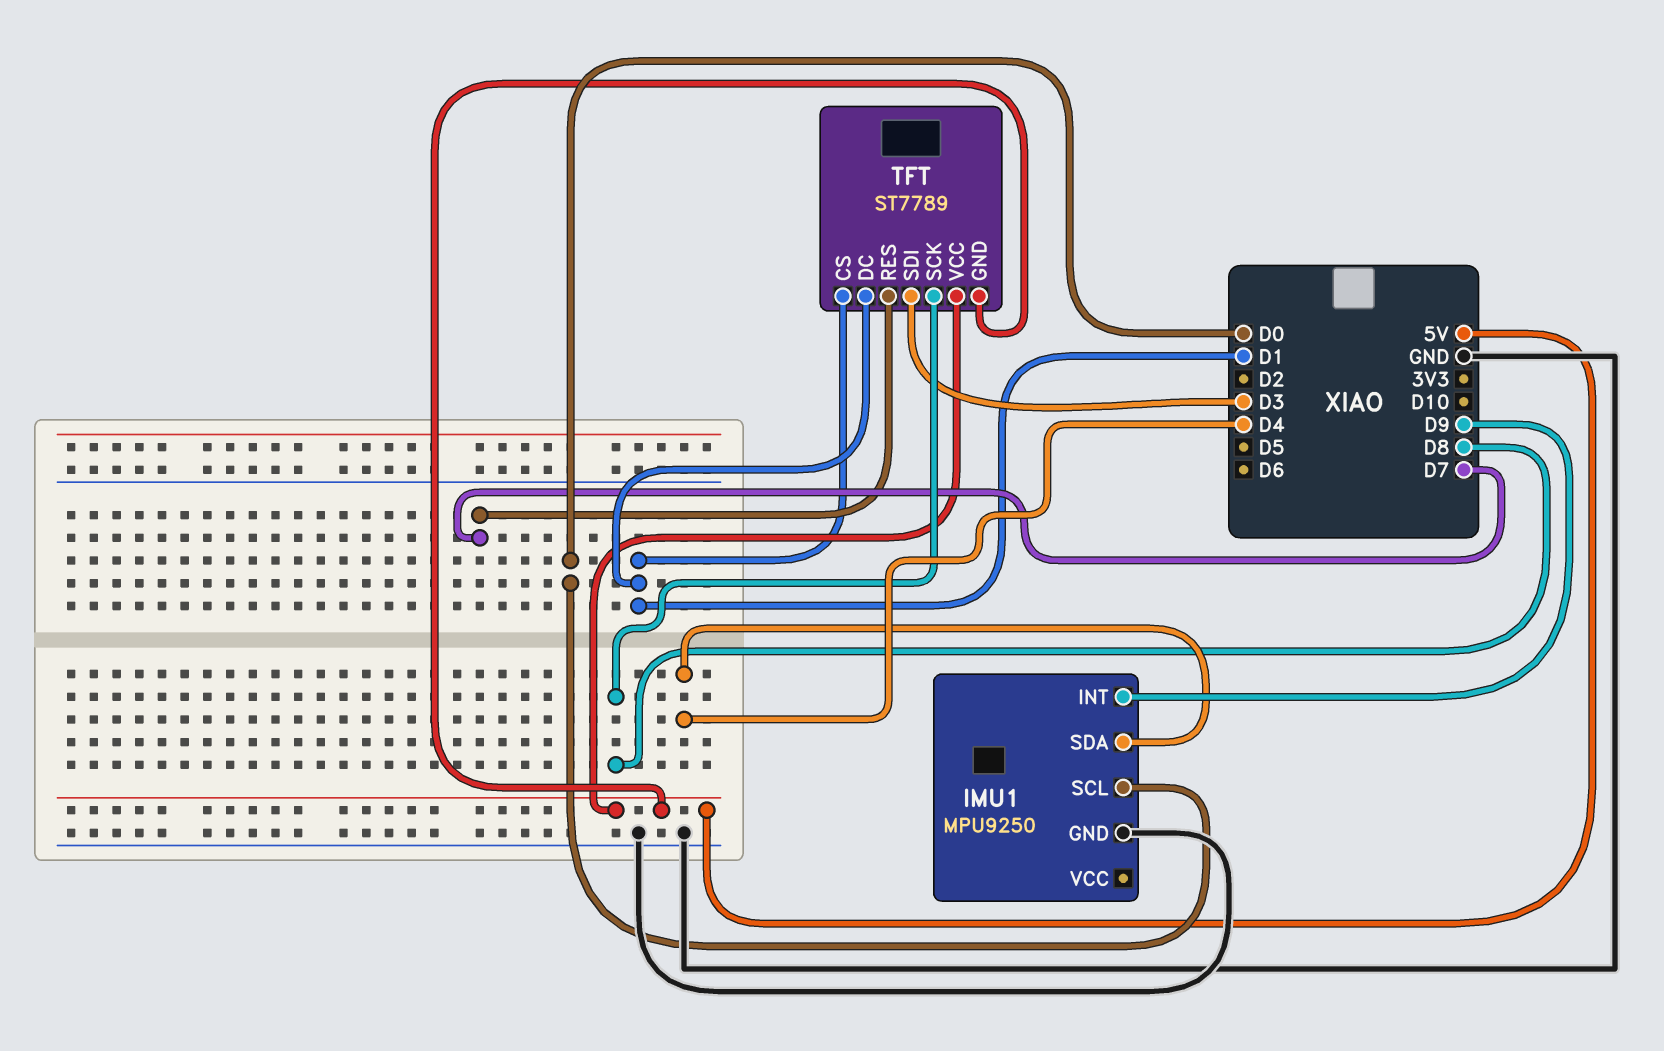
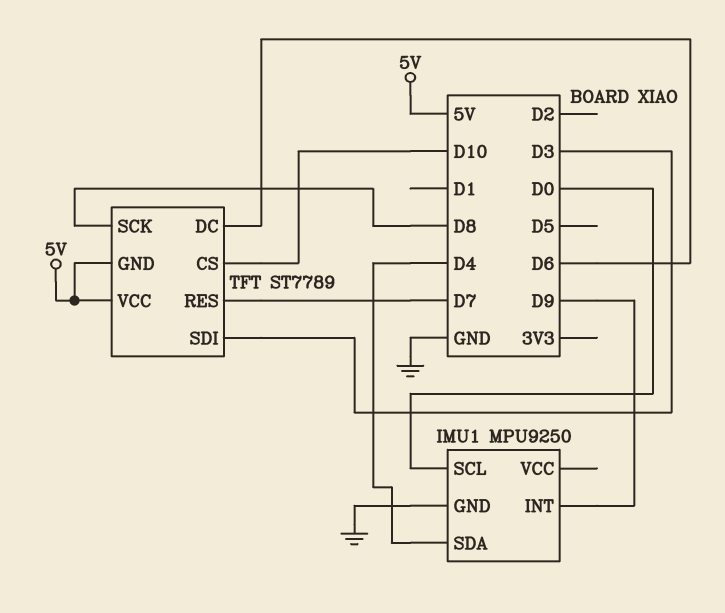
TFT pin CS: D1 -> D10
TFT pin DC: D1 -> D6

